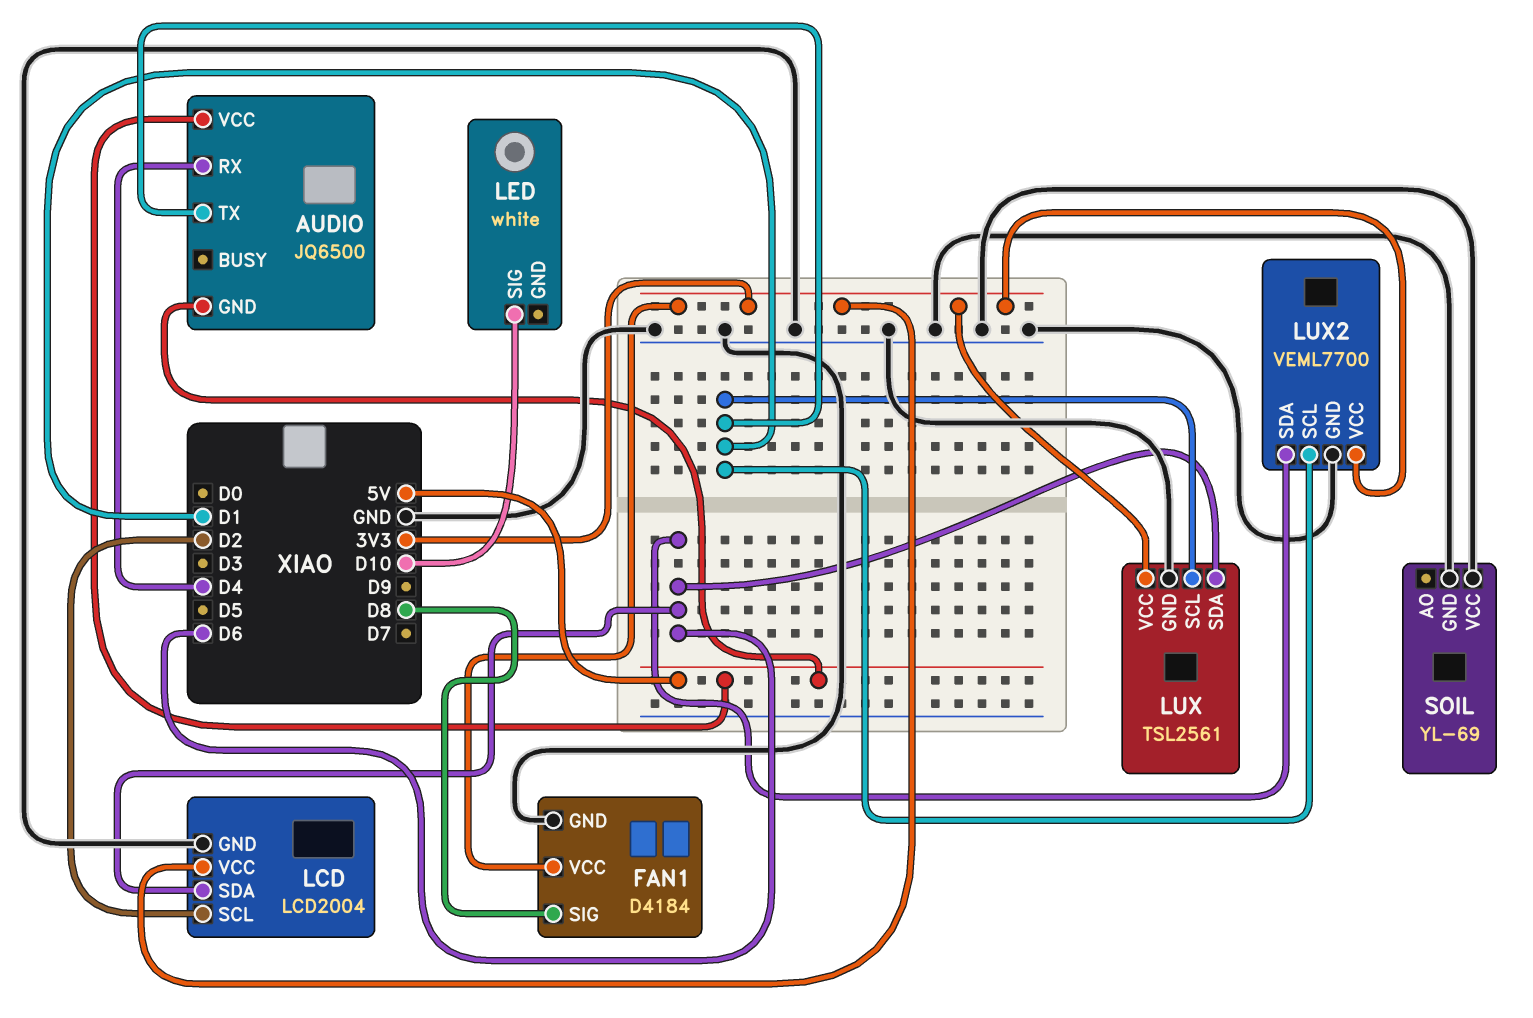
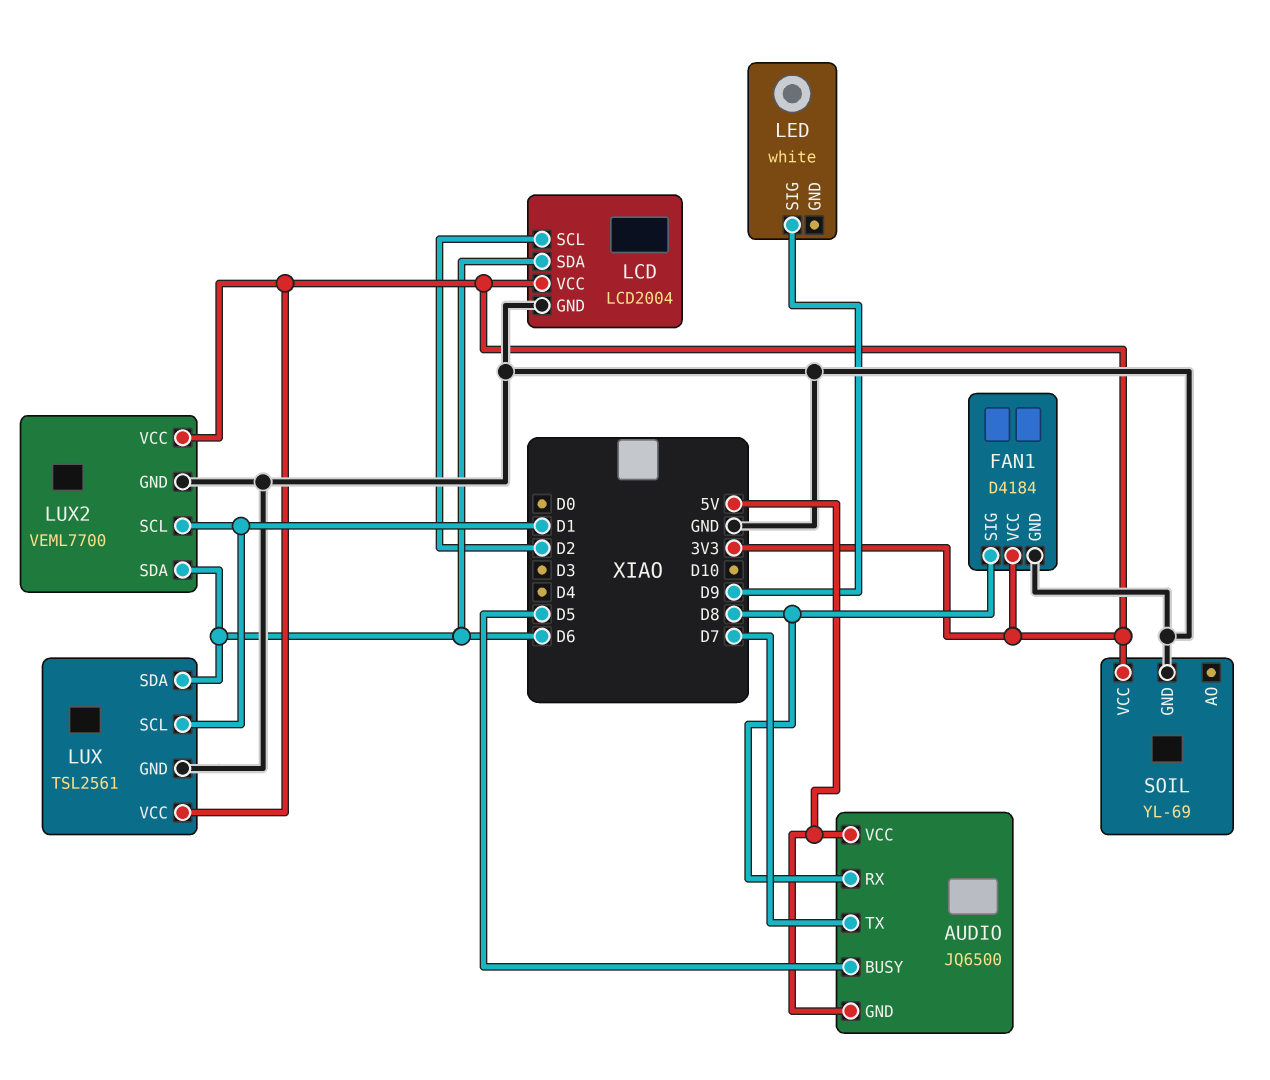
AUDIO pin BUSY: none -> D5
AUDIO pin RX: D4 -> D8
AUDIO pin TX: D1 -> D7
LED pin SIG: D10 -> D9
SOIL pin VCC: GND -> 3V3

